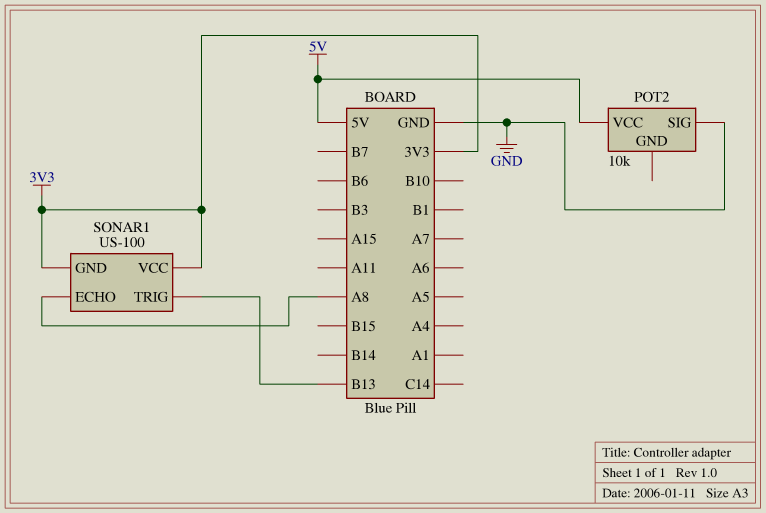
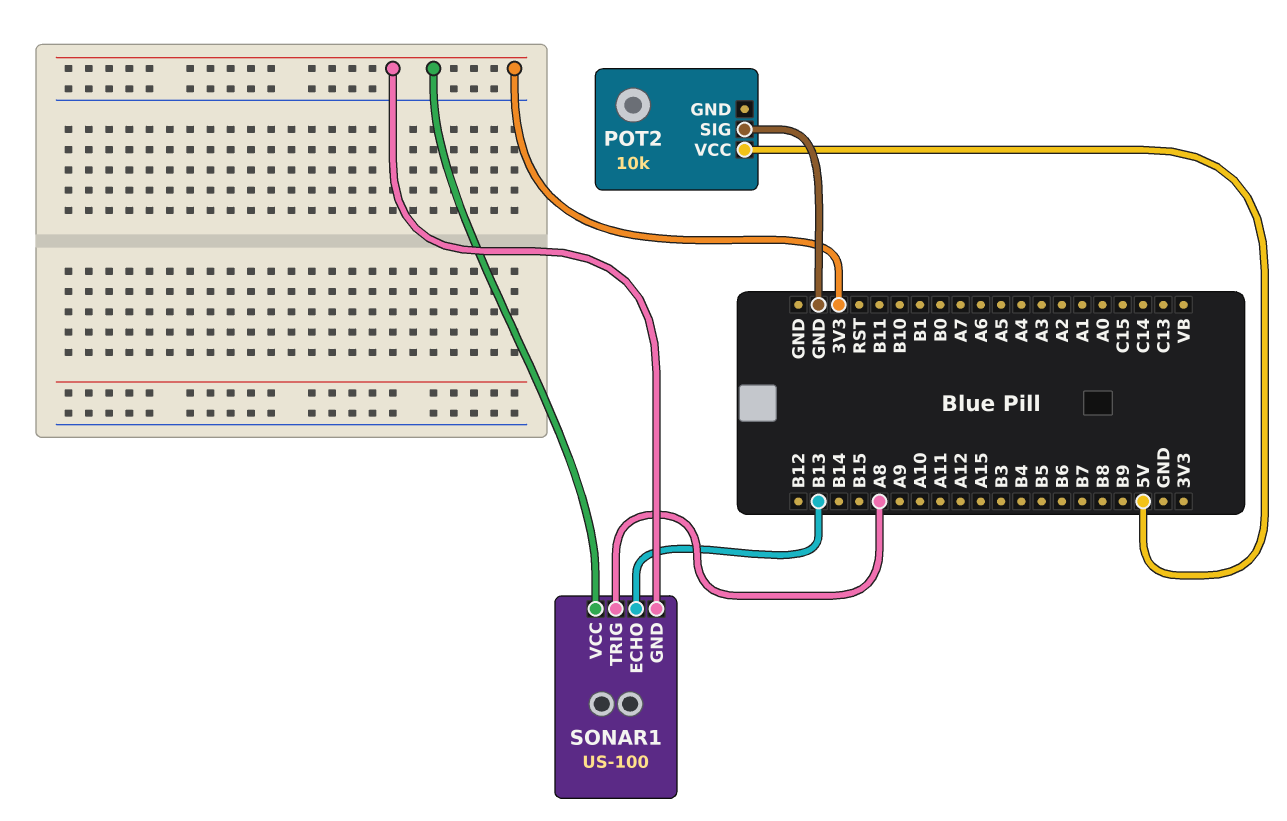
SONAR1 pin ECHO: A8 -> B13
SONAR1 pin TRIG: B13 -> A8

